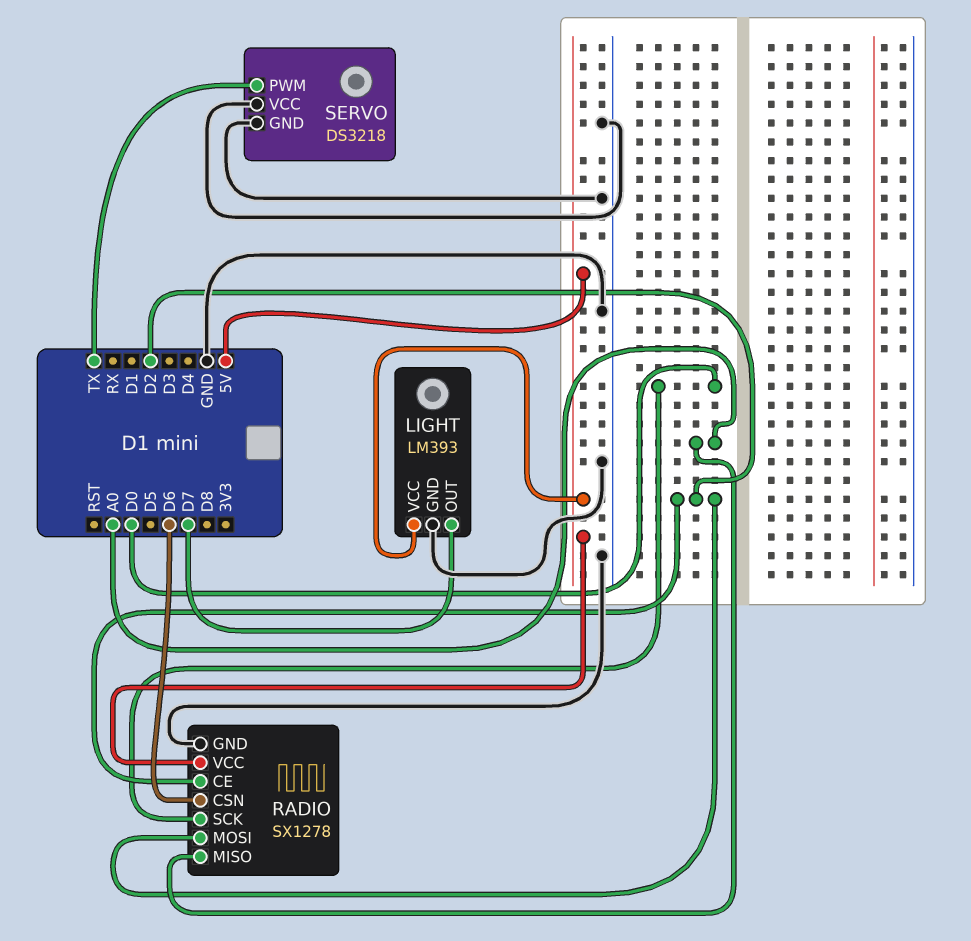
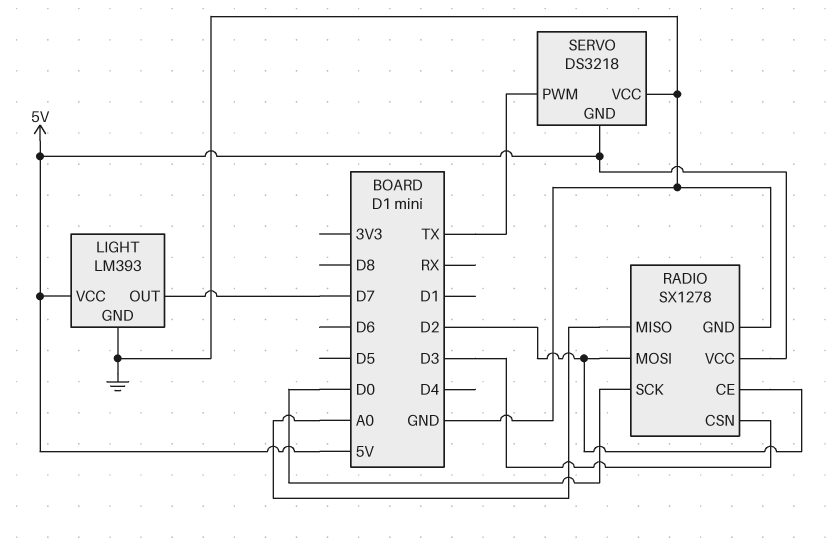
RADIO pin CSN: D6 -> D3
SERVO pin GND: GND -> 5V

